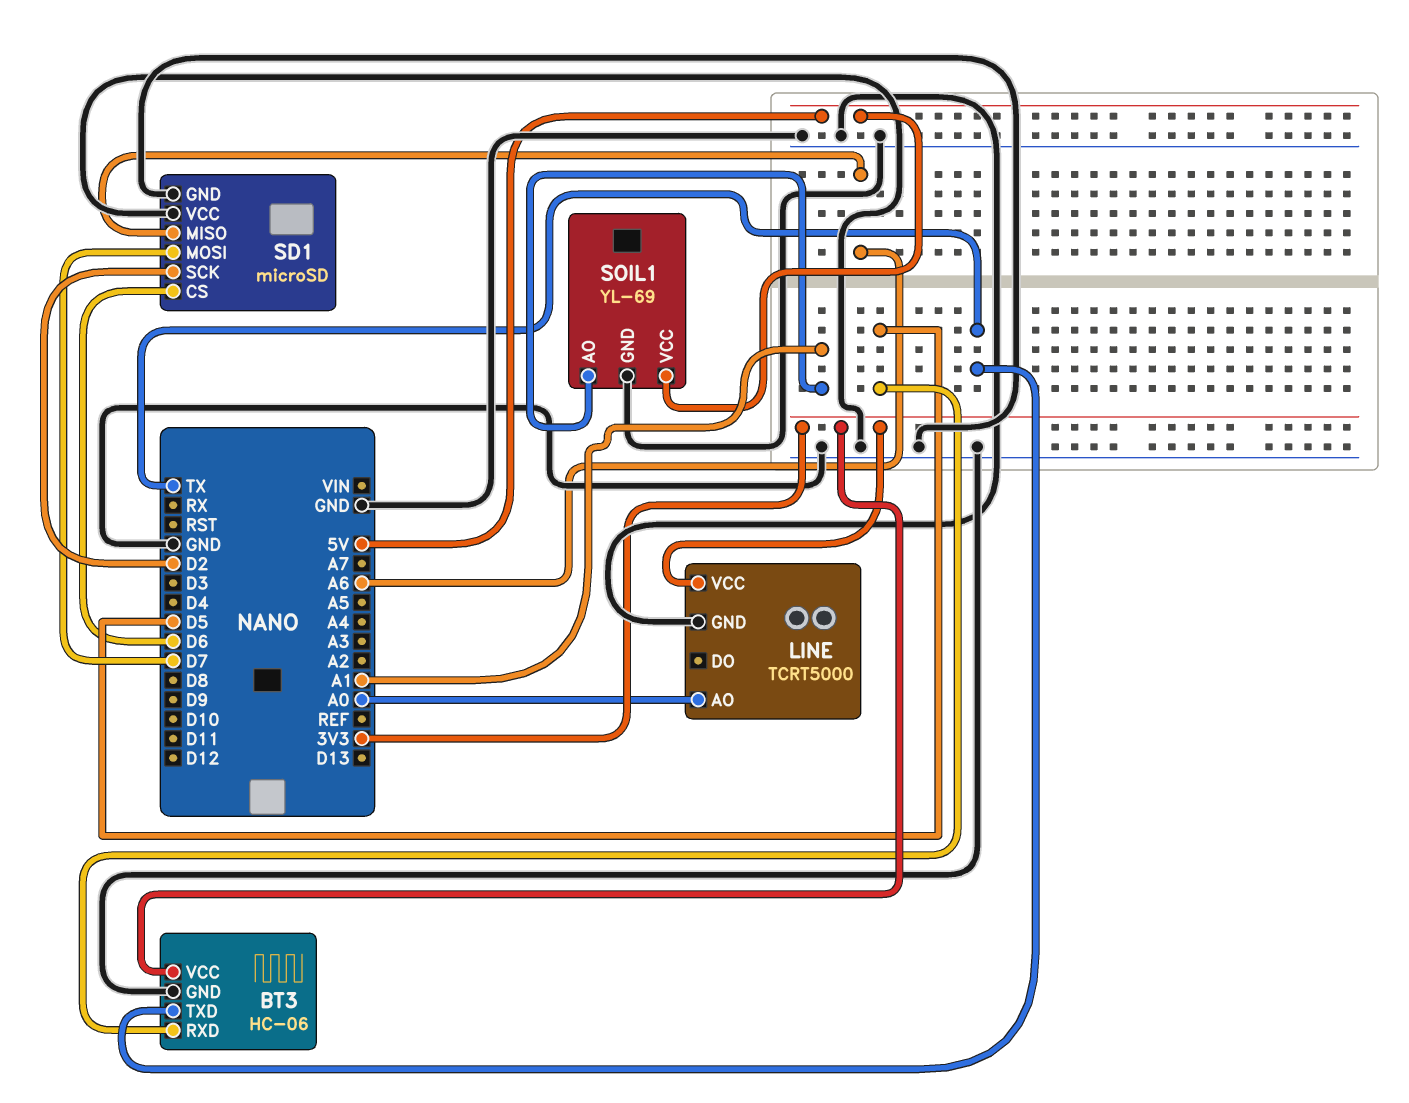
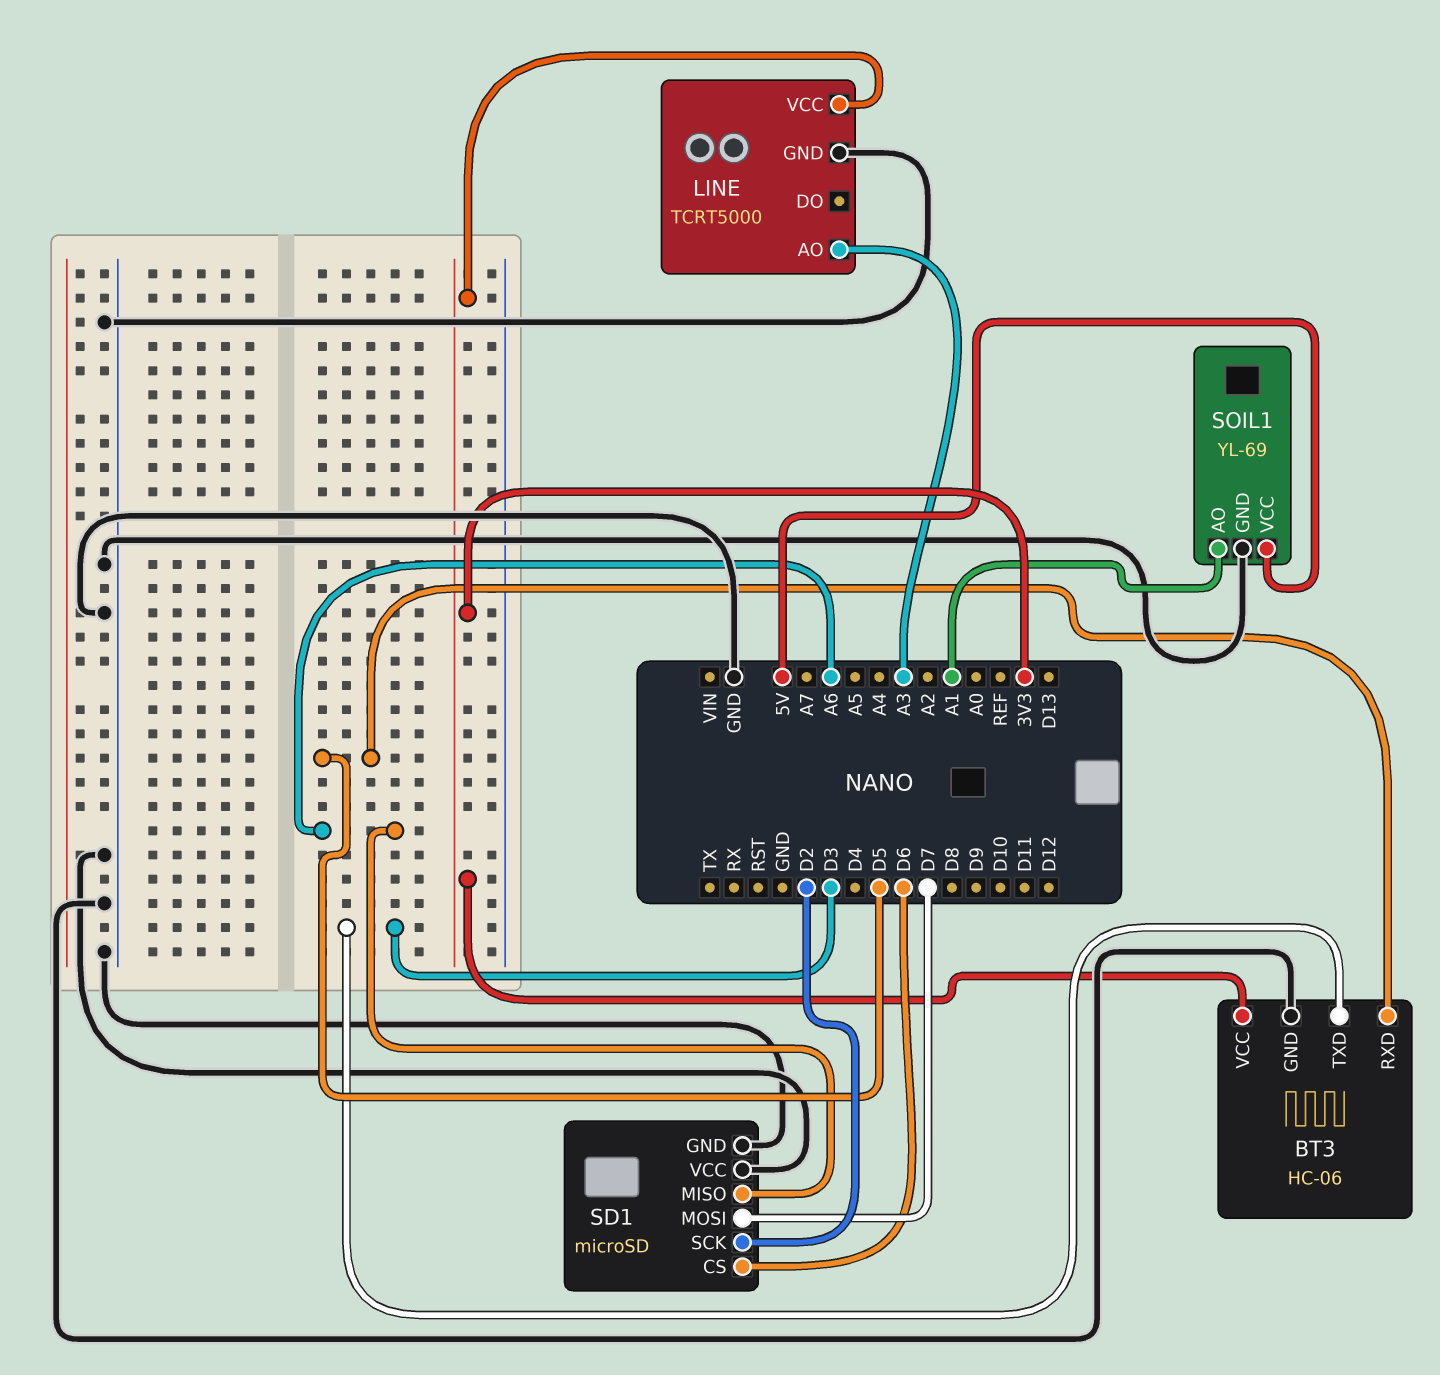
BT3 pin TXD: TX -> D3
LINE pin AO: A0 -> A3

